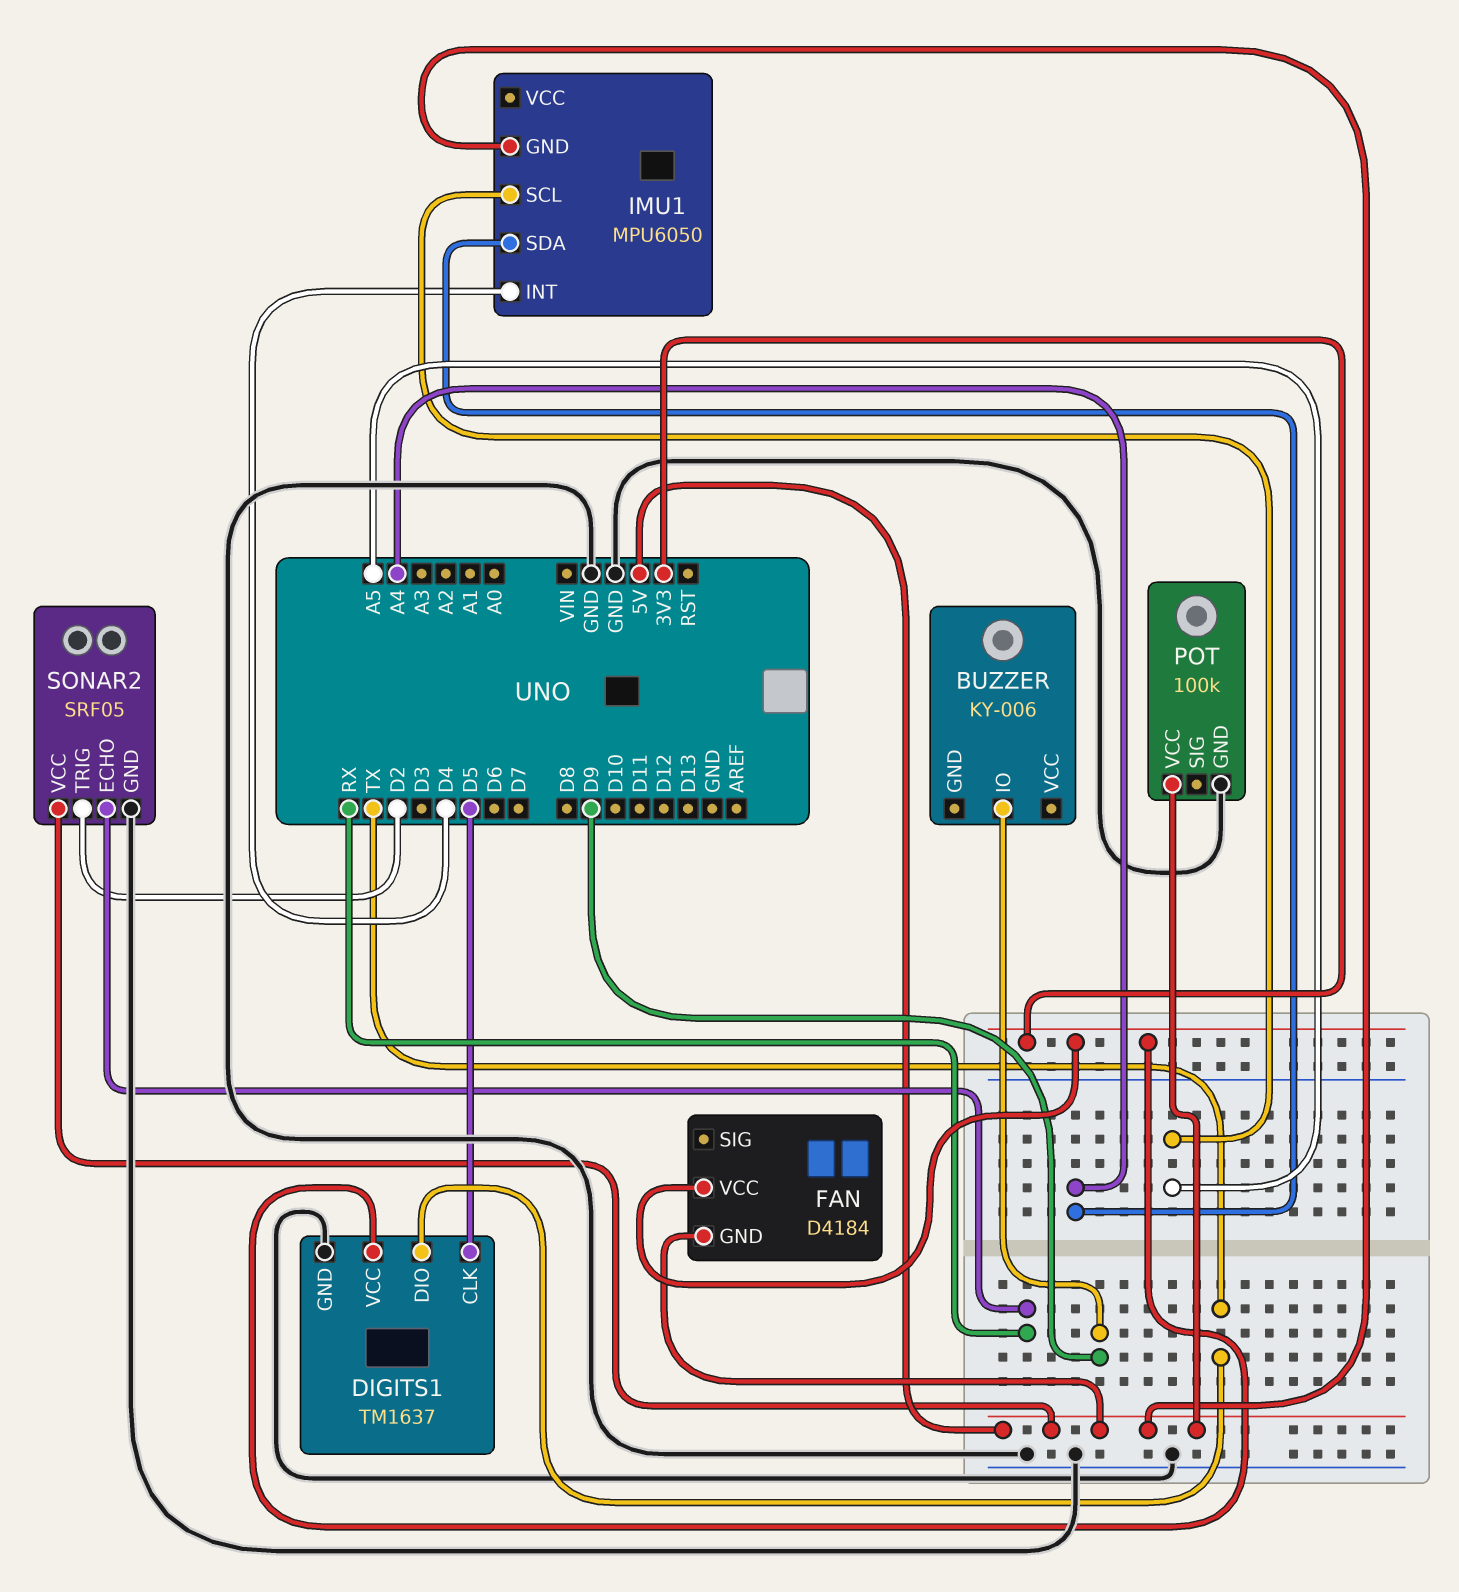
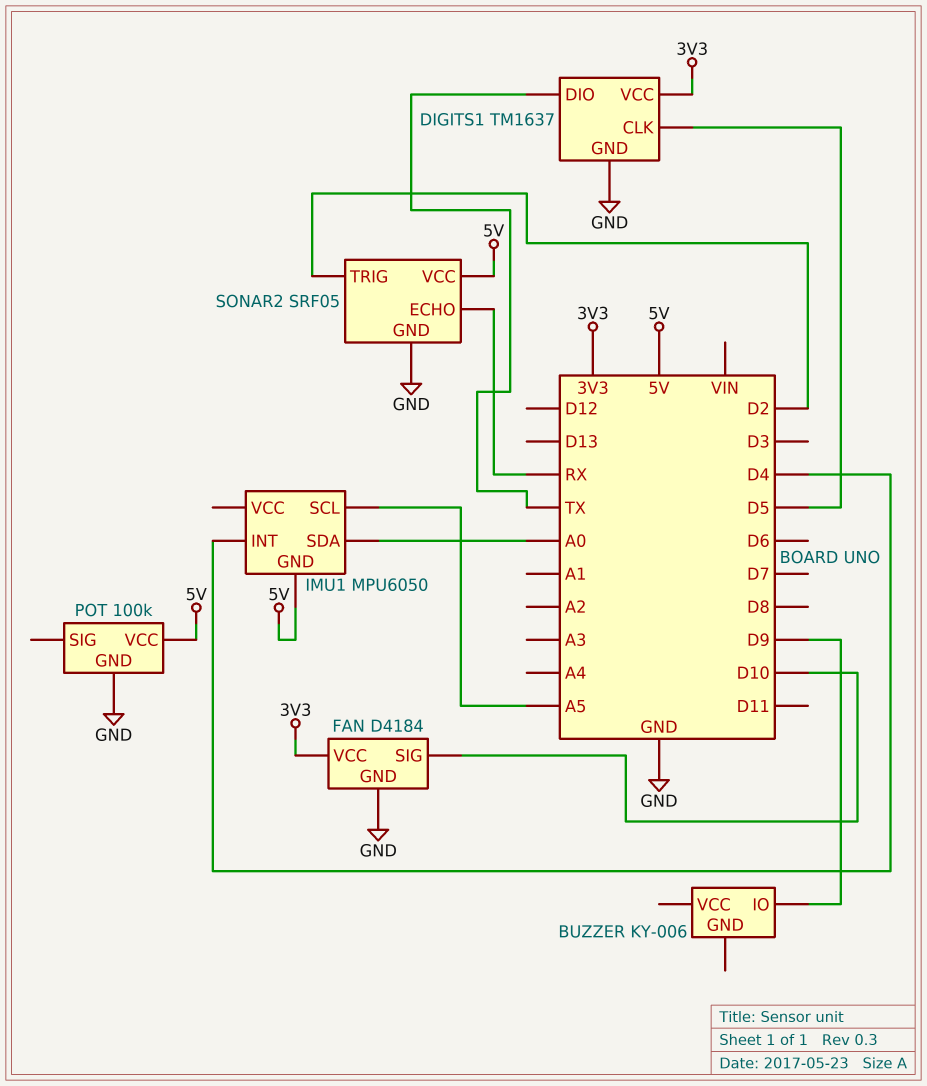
FAN pin GND: 5V -> GND
FAN pin SIG: none -> D10
IMU1 pin SDA: A4 -> A0

